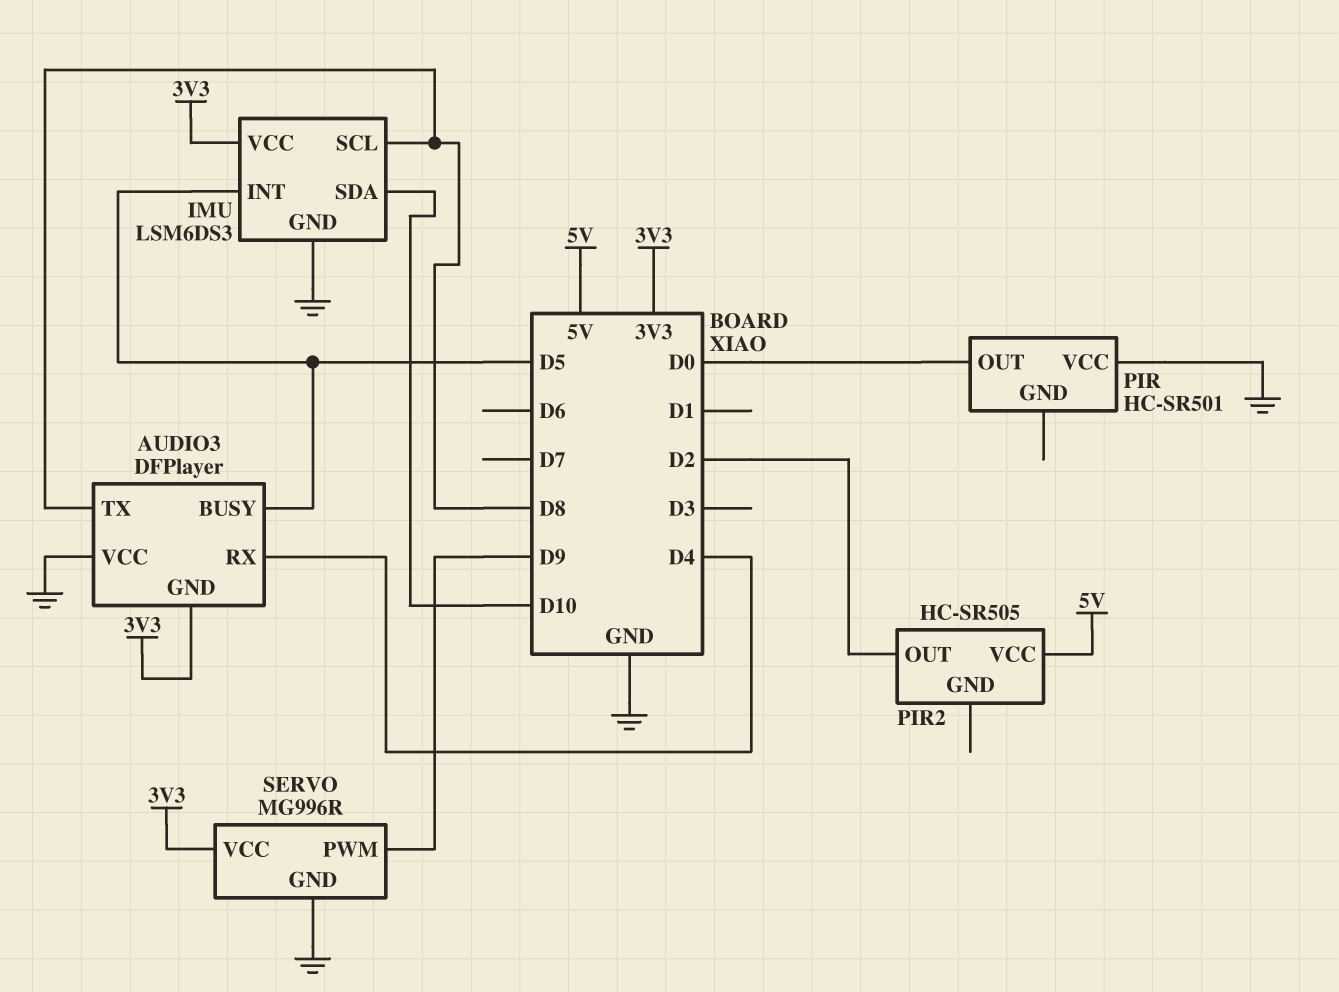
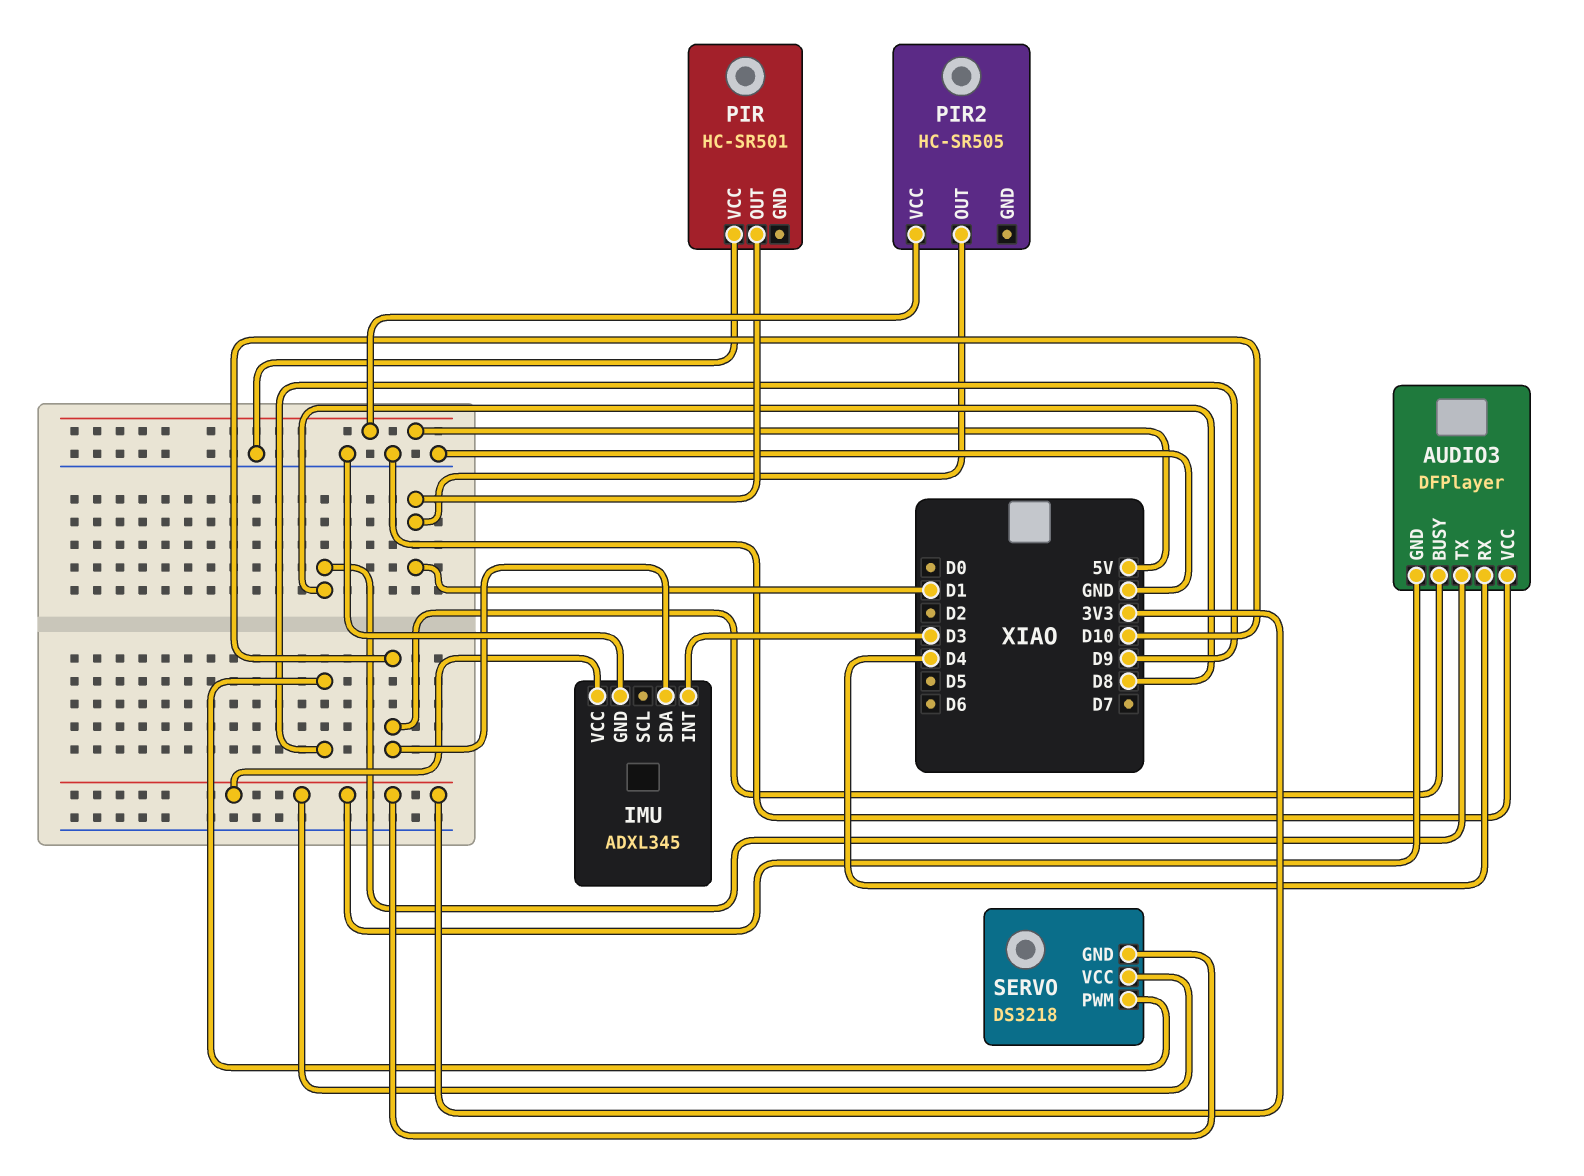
AUDIO3 pin BUSY: D5 -> D10
IMU: LSM6DS3 -> ADXL345
IMU pin INT: D5 -> D3
IMU pin SCL: D8 -> none
PIR pin OUT: D0 -> D1
PIR2 pin OUT: D2 -> D1
SERVO: MG996R -> DS3218
SERVO pin GND: GND -> 3V3

